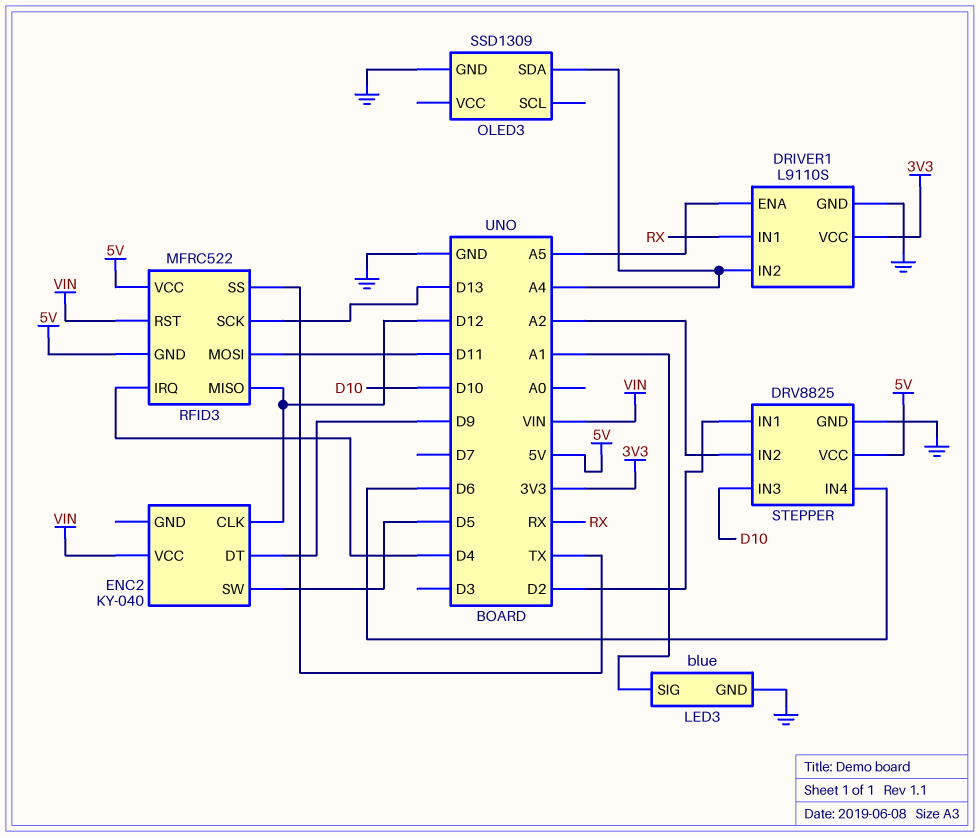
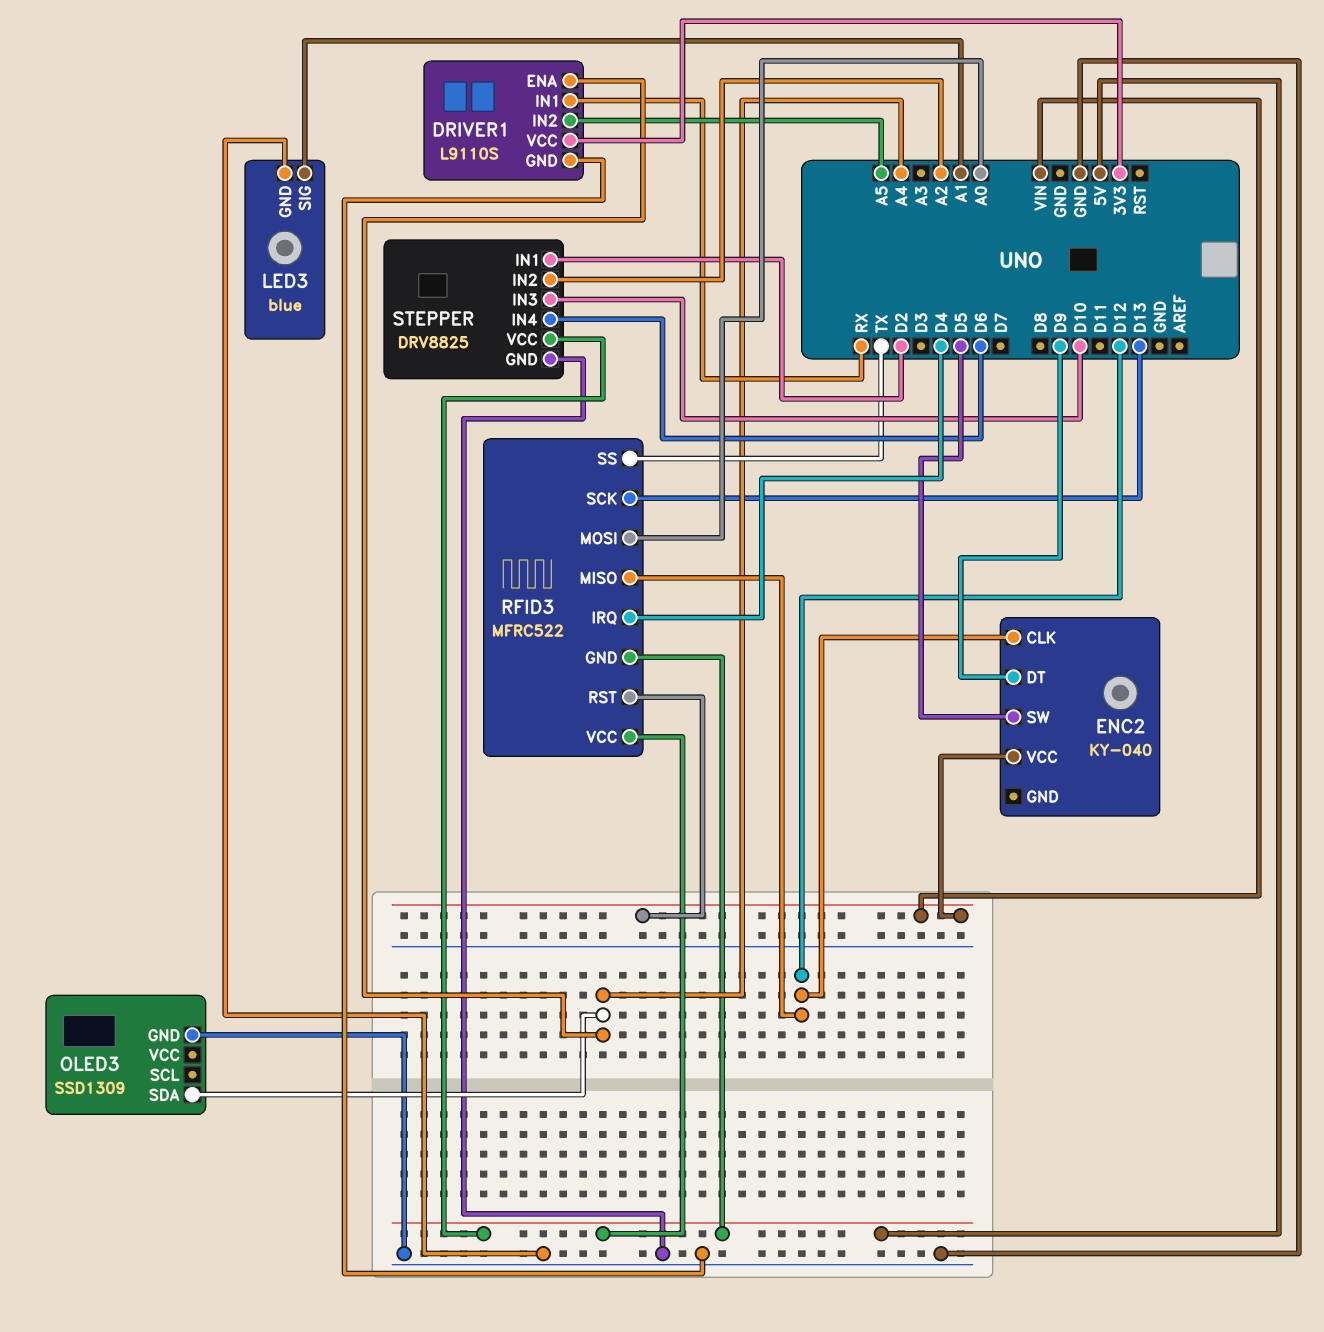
DRIVER1 pin ENA: A5 -> A4
DRIVER1 pin IN2: A4 -> A5
RFID3 pin MOSI: D11 -> A0

